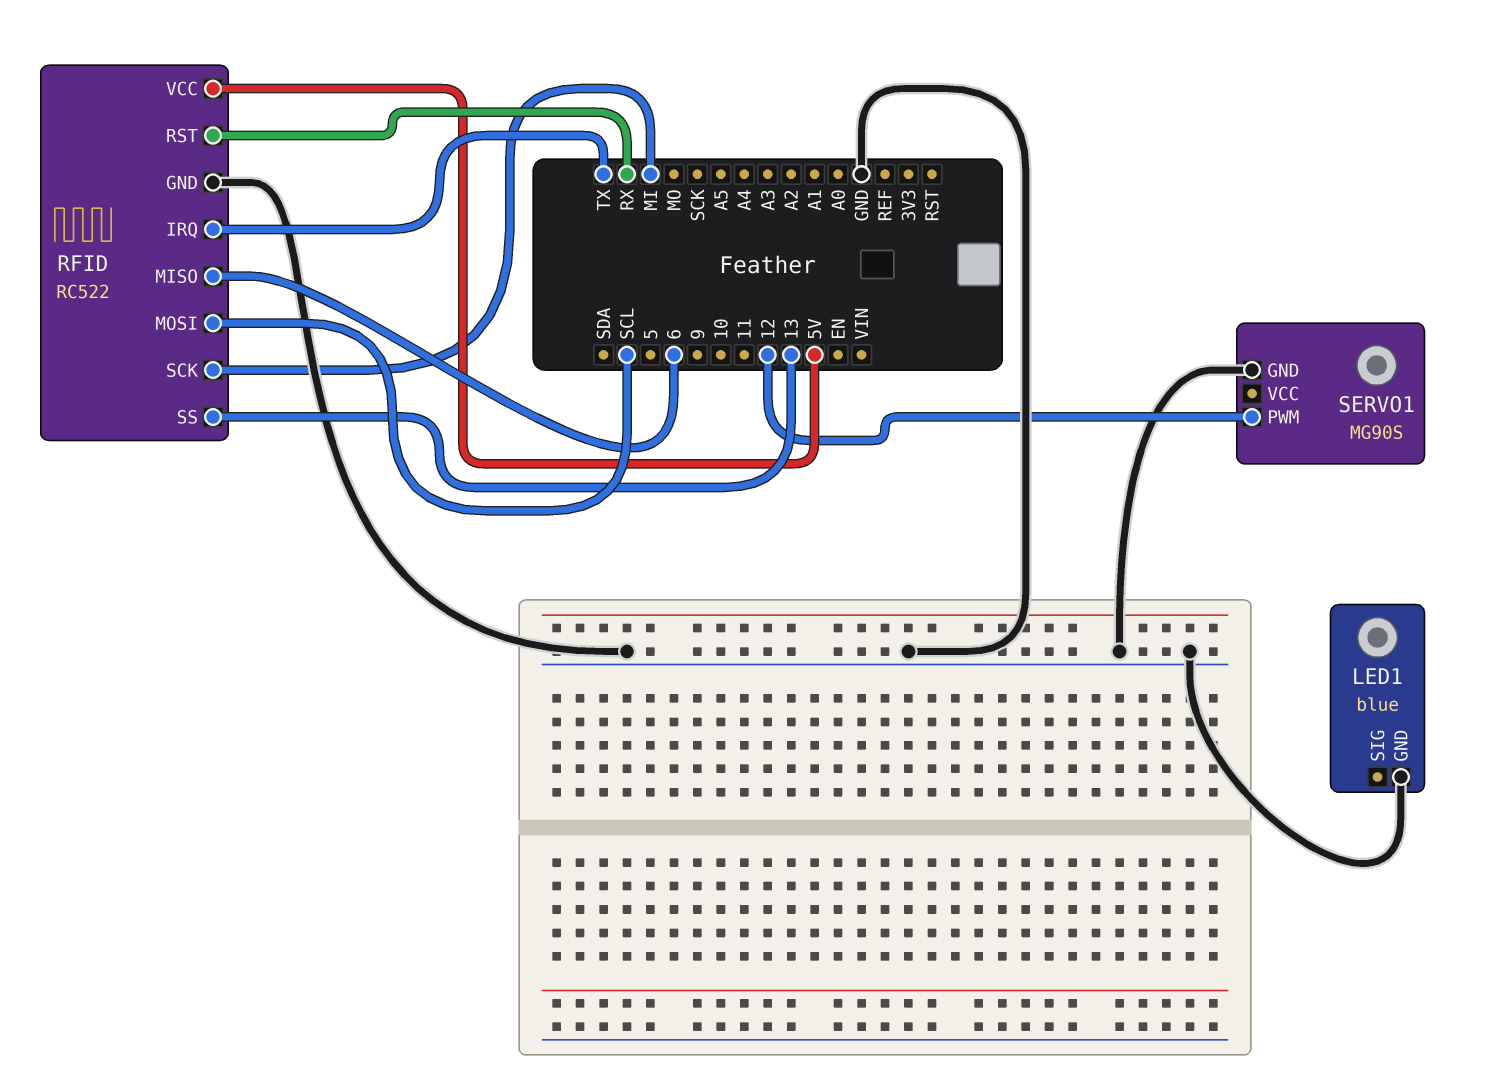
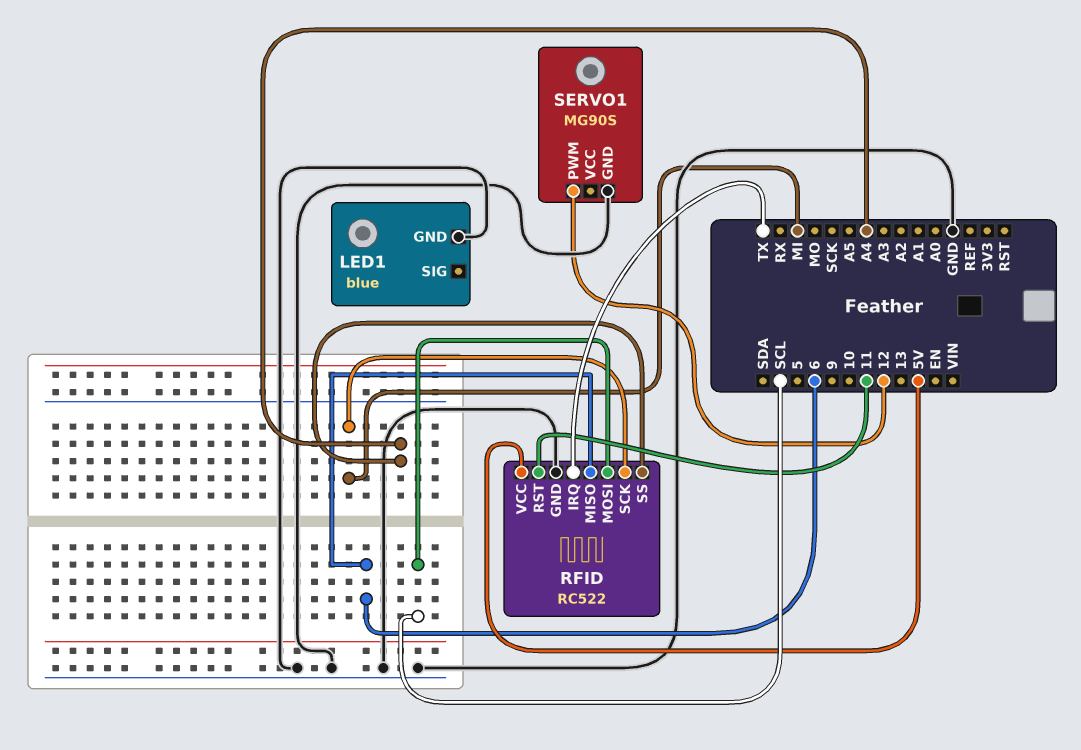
RFID pin RST: RX -> 11
RFID pin SS: 13 -> A4

